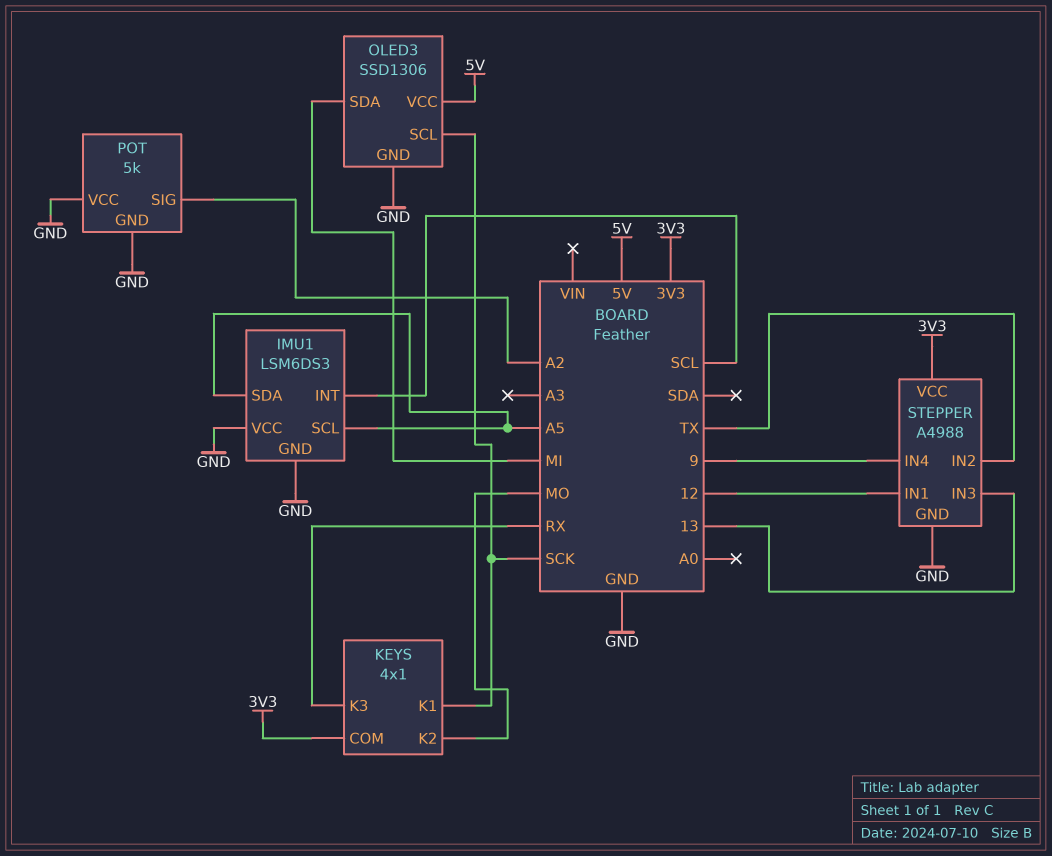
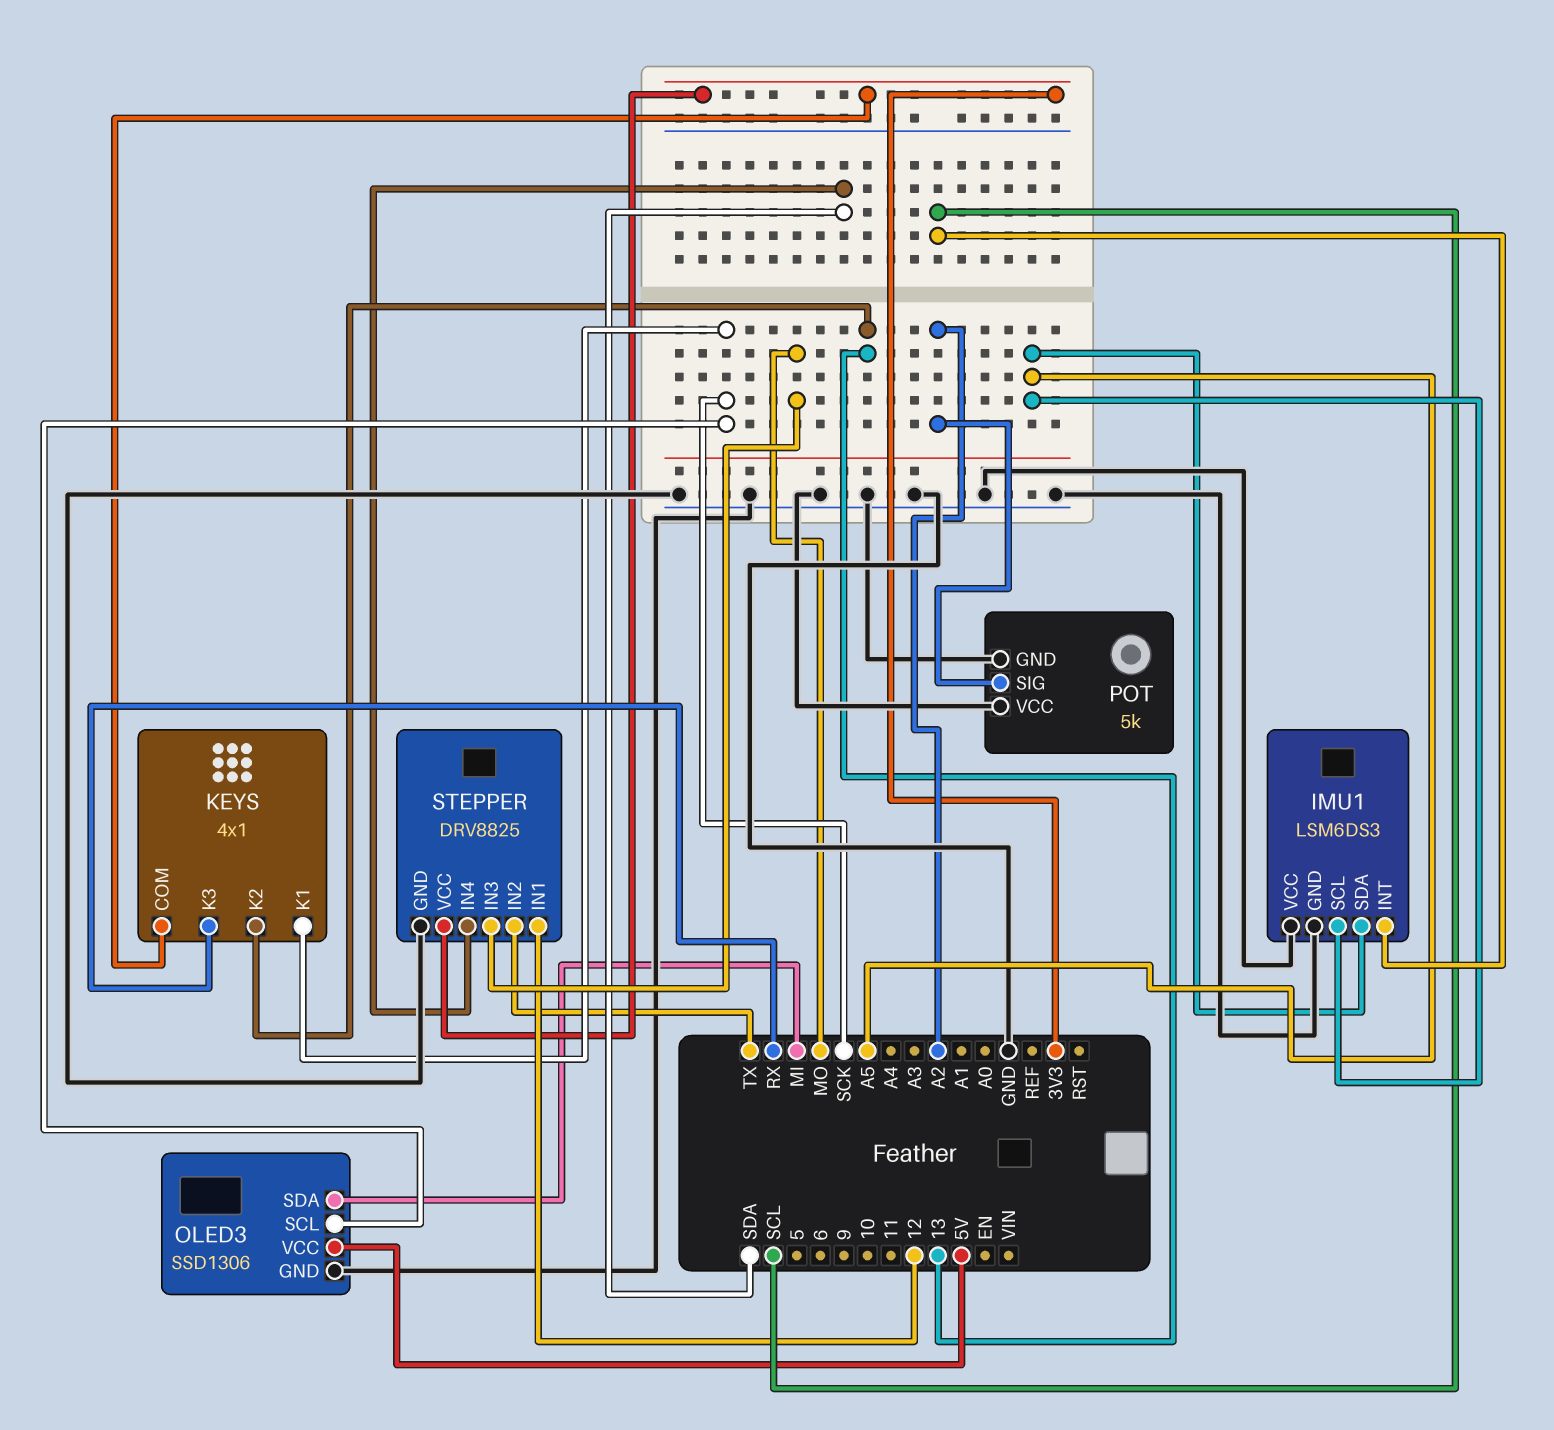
KEYS pin K2: MO -> 13
STEPPER: A4988 -> DRV8825
STEPPER pin IN3: 13 -> MO
STEPPER pin IN4: 9 -> SDA

